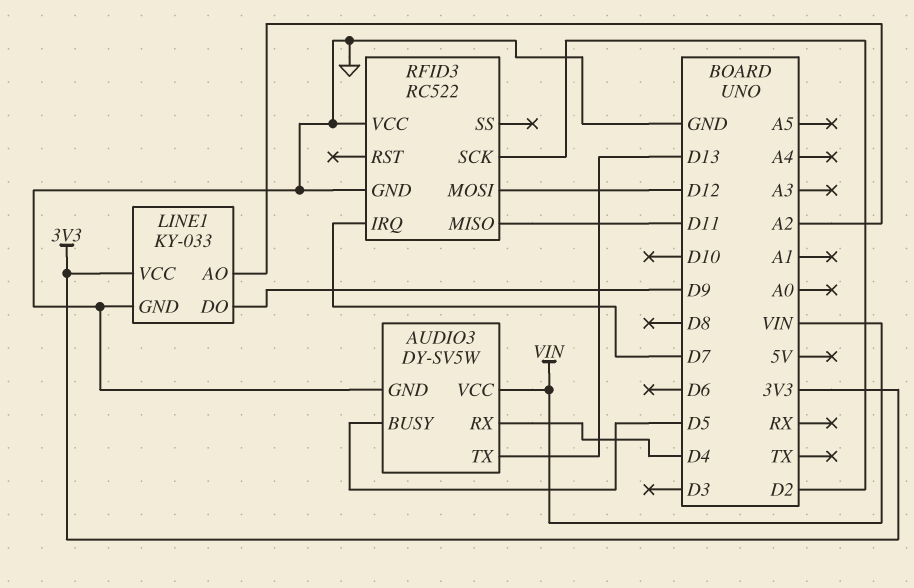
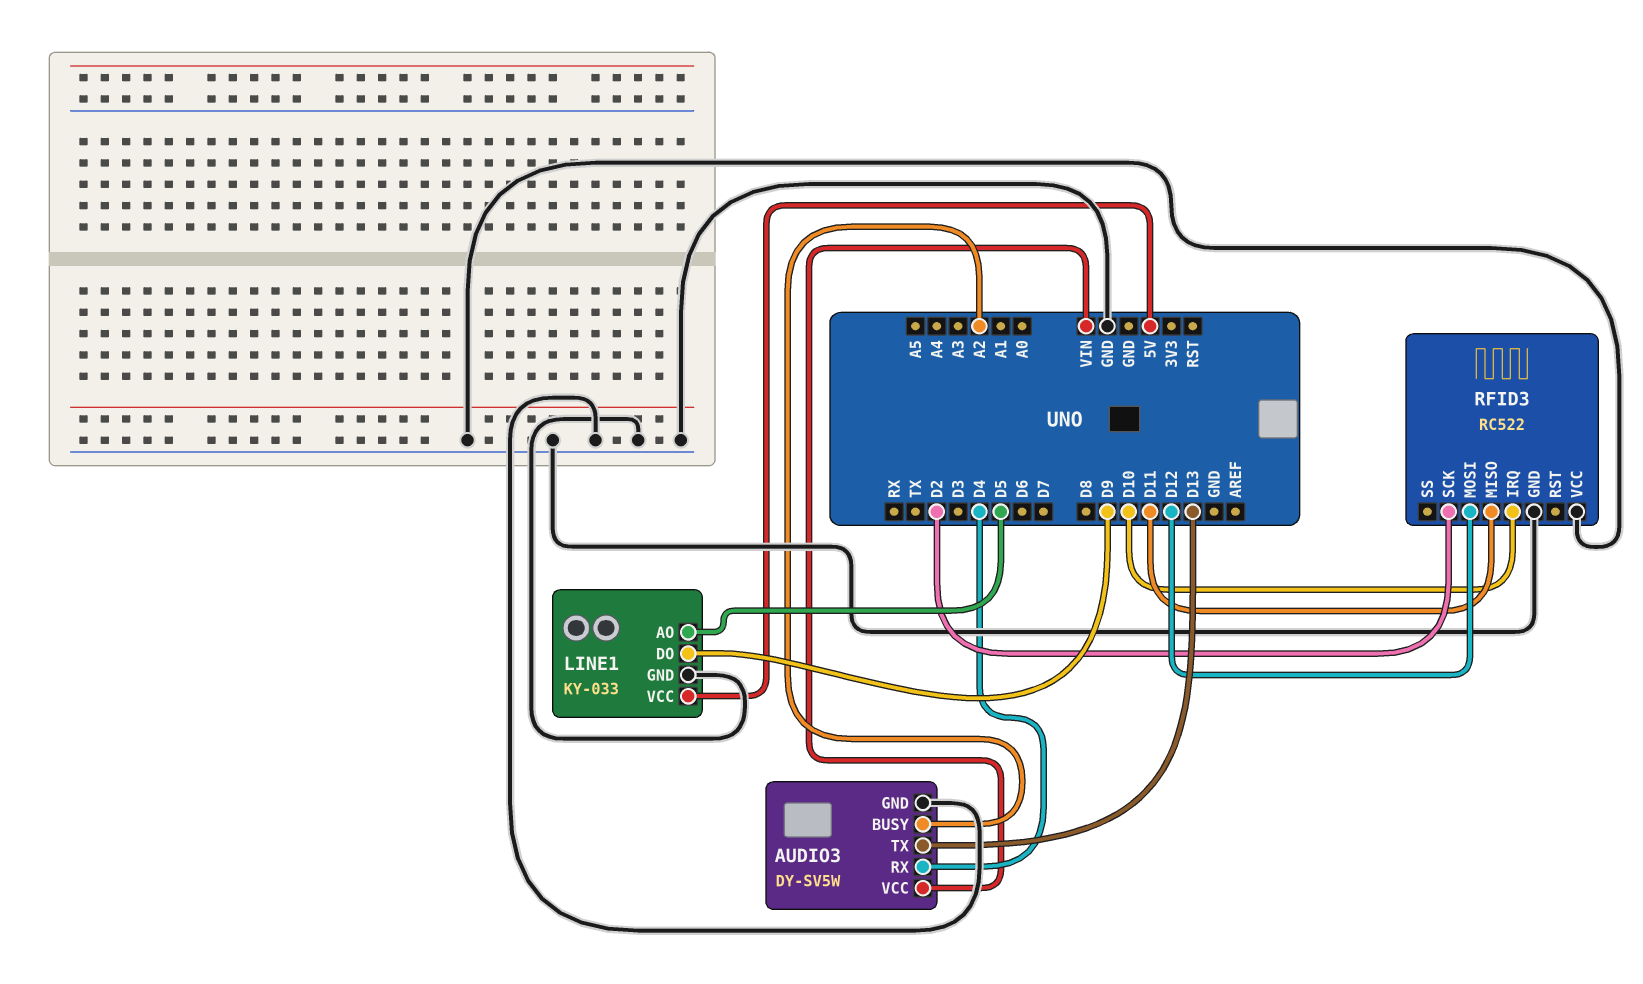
AUDIO3 pin BUSY: D5 -> A2
LINE1 pin AO: A2 -> D5
LINE1 pin VCC: 3V3 -> 5V
RFID3 pin IRQ: D7 -> D10

